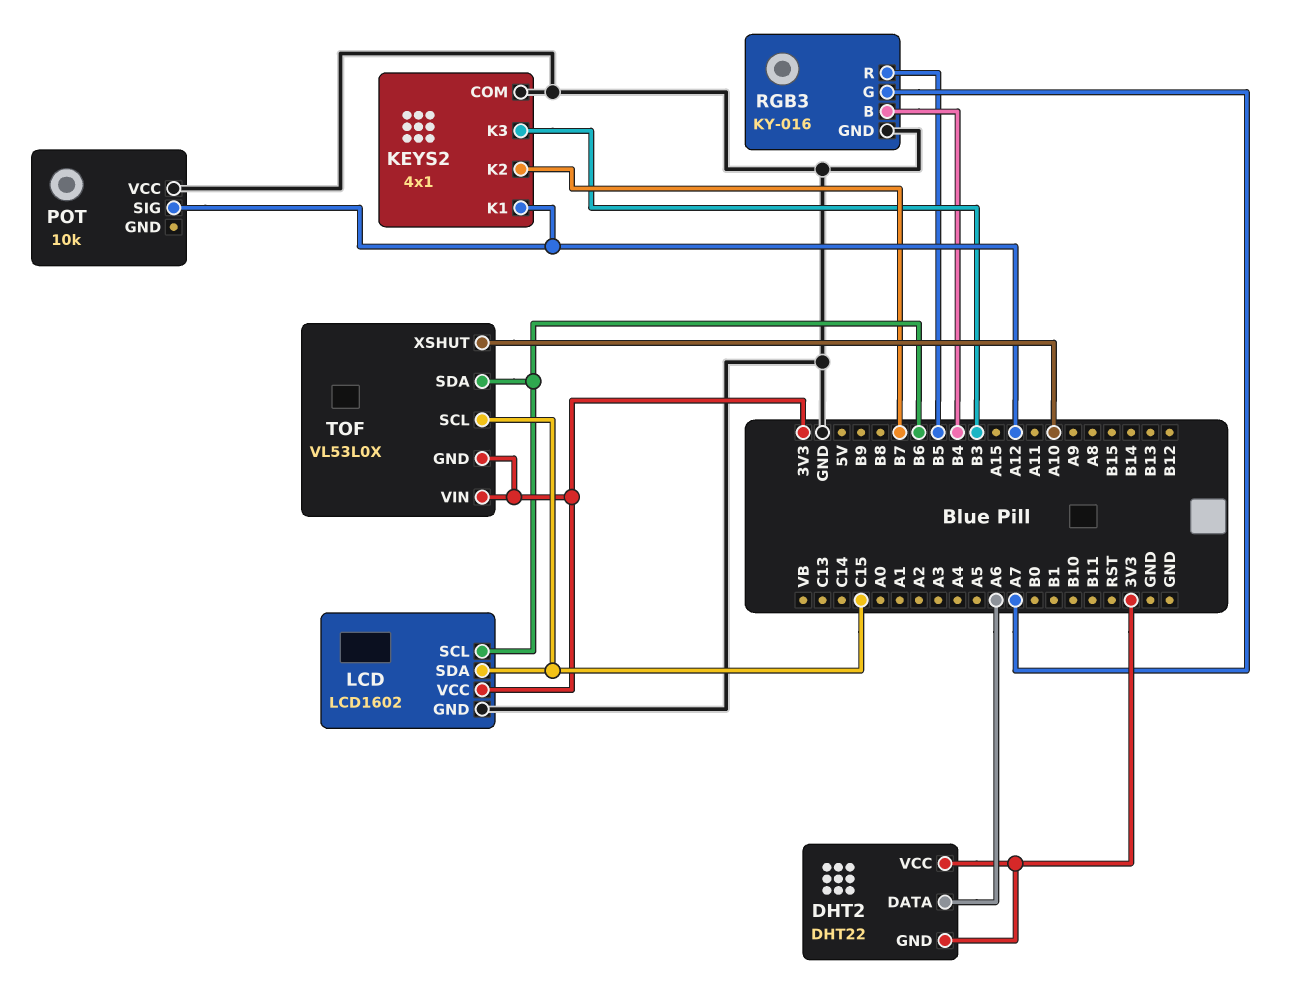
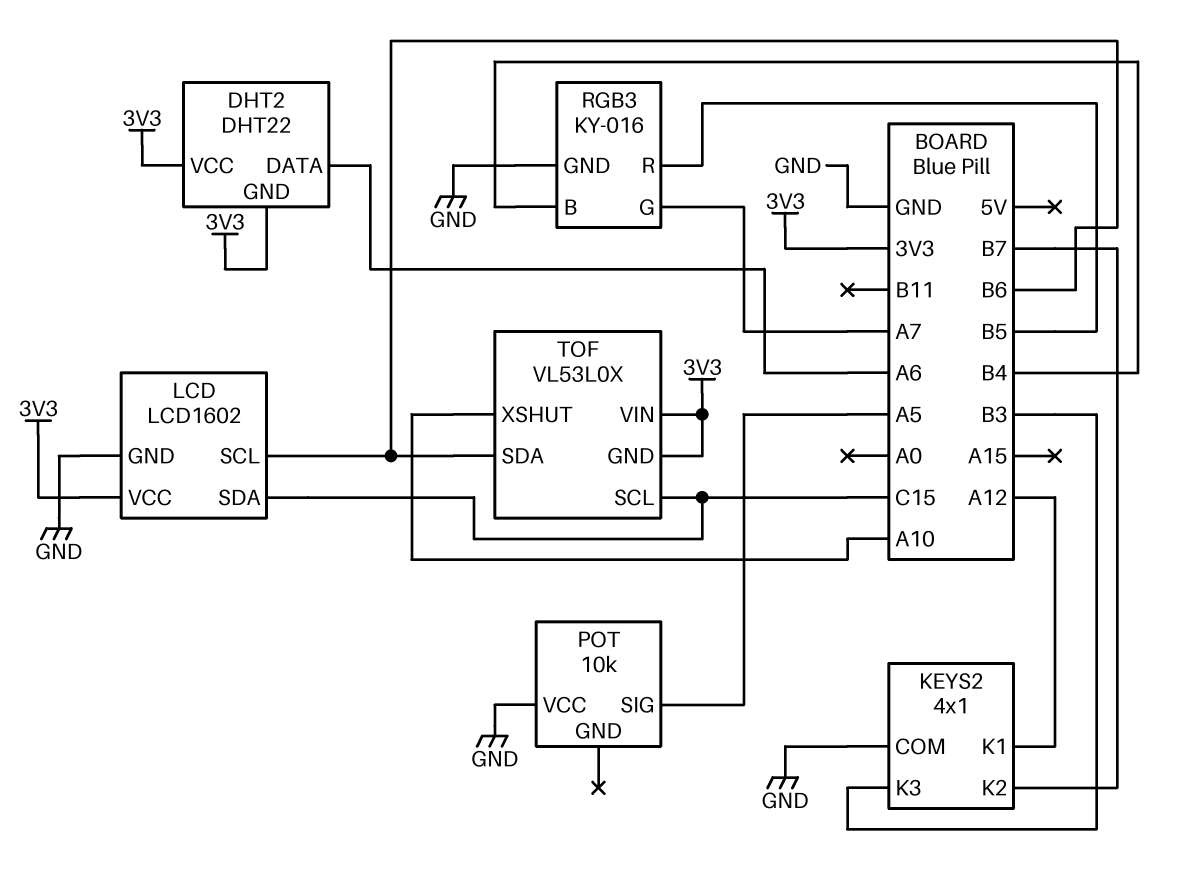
POT pin SIG: A12 -> A5

